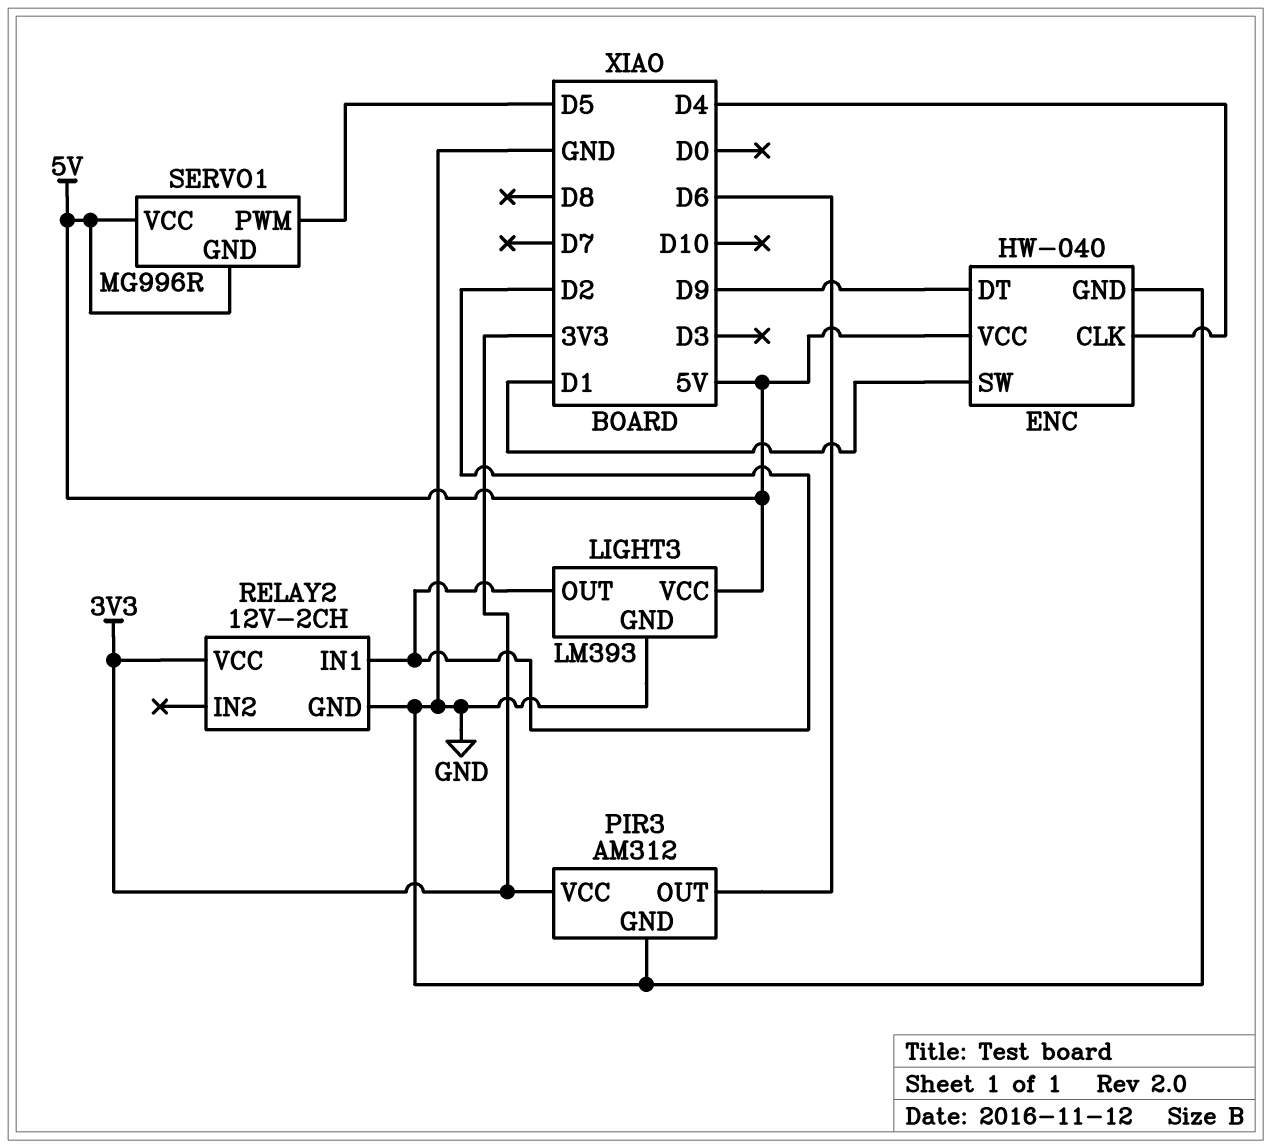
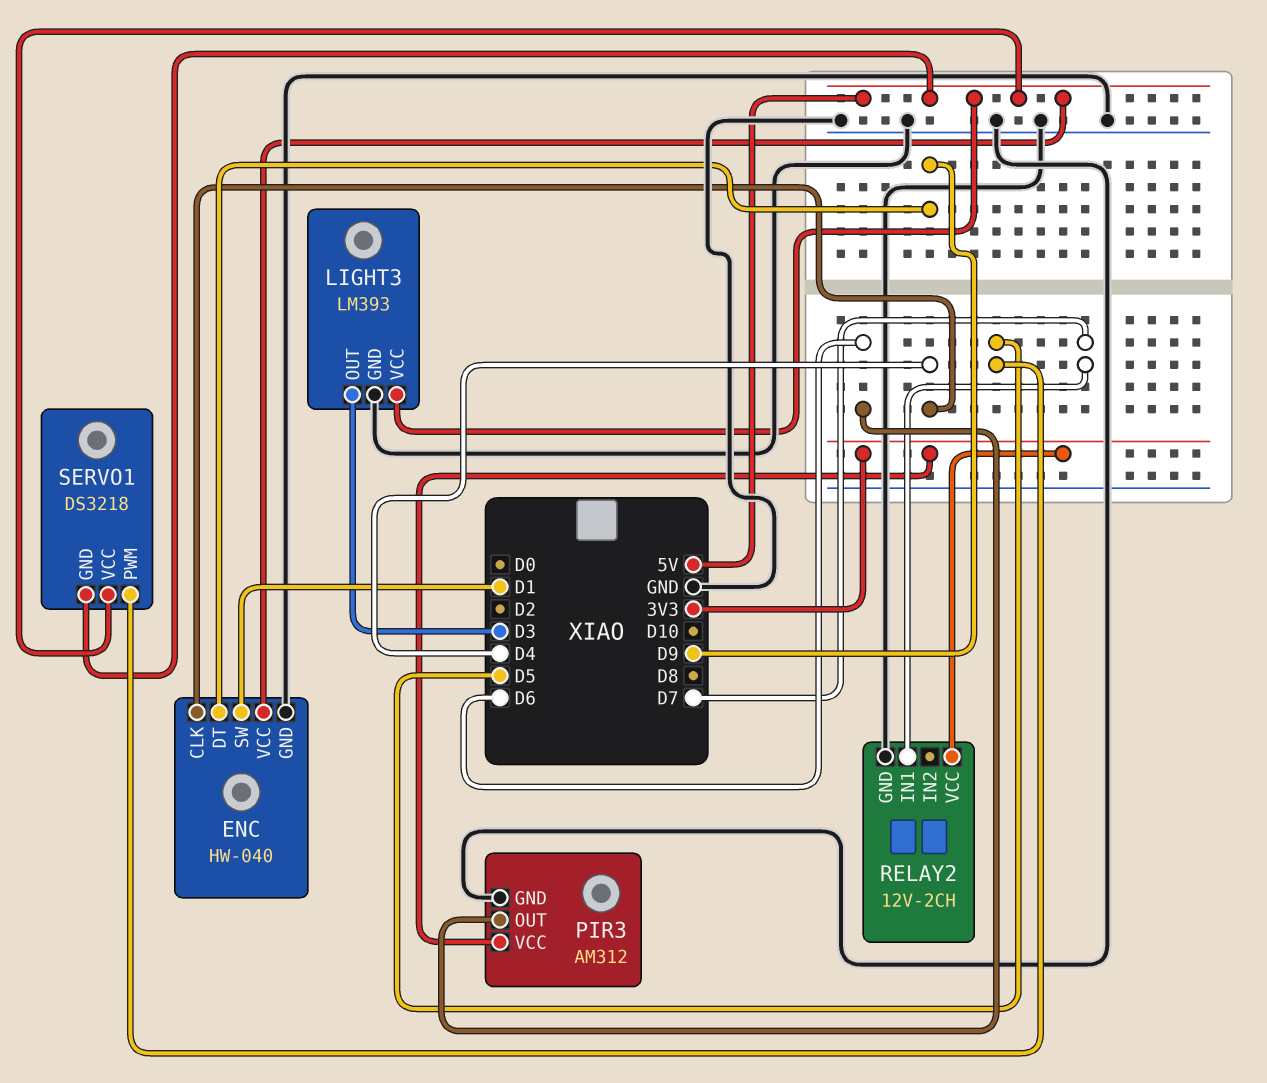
LIGHT3 pin OUT: D2 -> D3
RELAY2 pin IN1: D2 -> D7
SERVO1: MG996R -> DS3218

